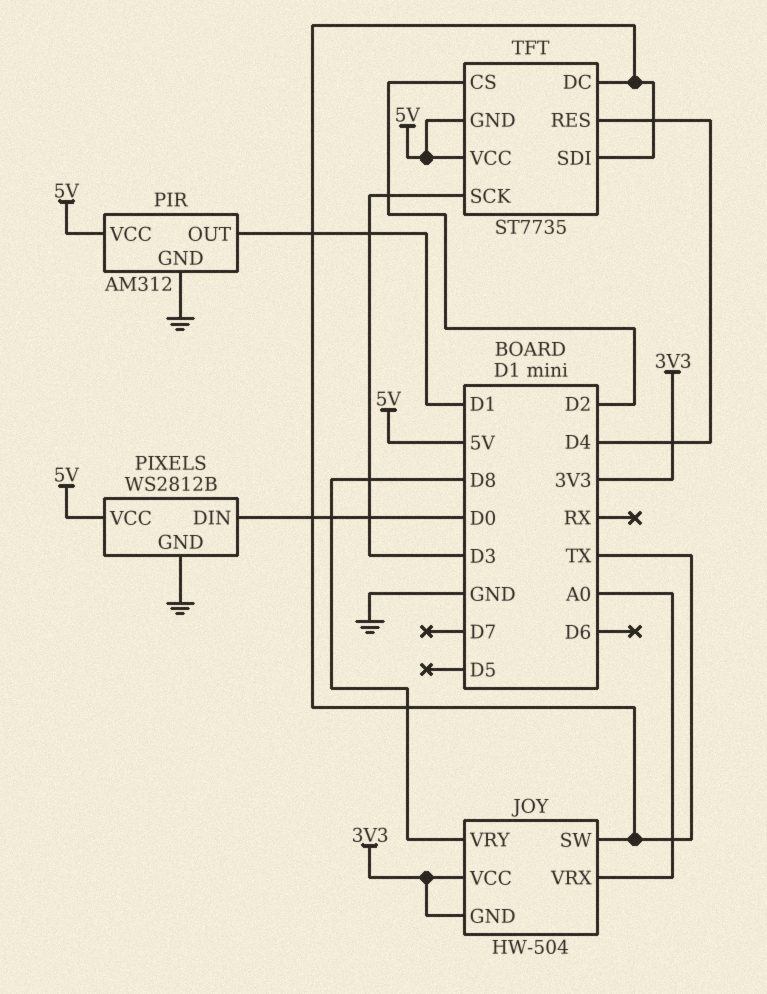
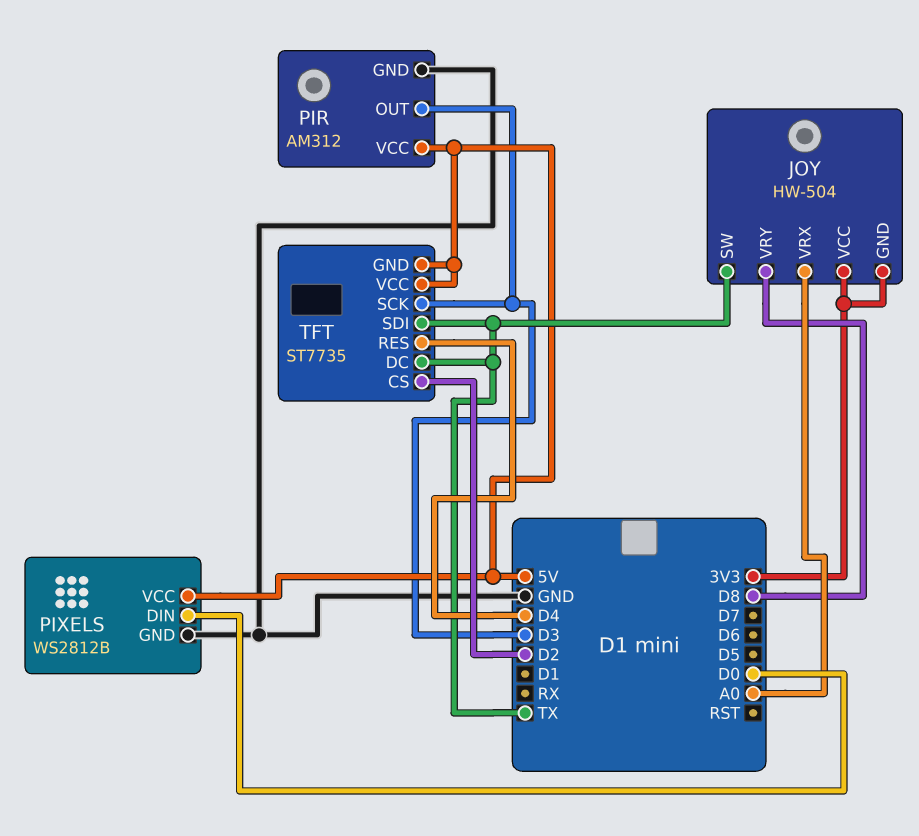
PIR pin OUT: D1 -> D3

